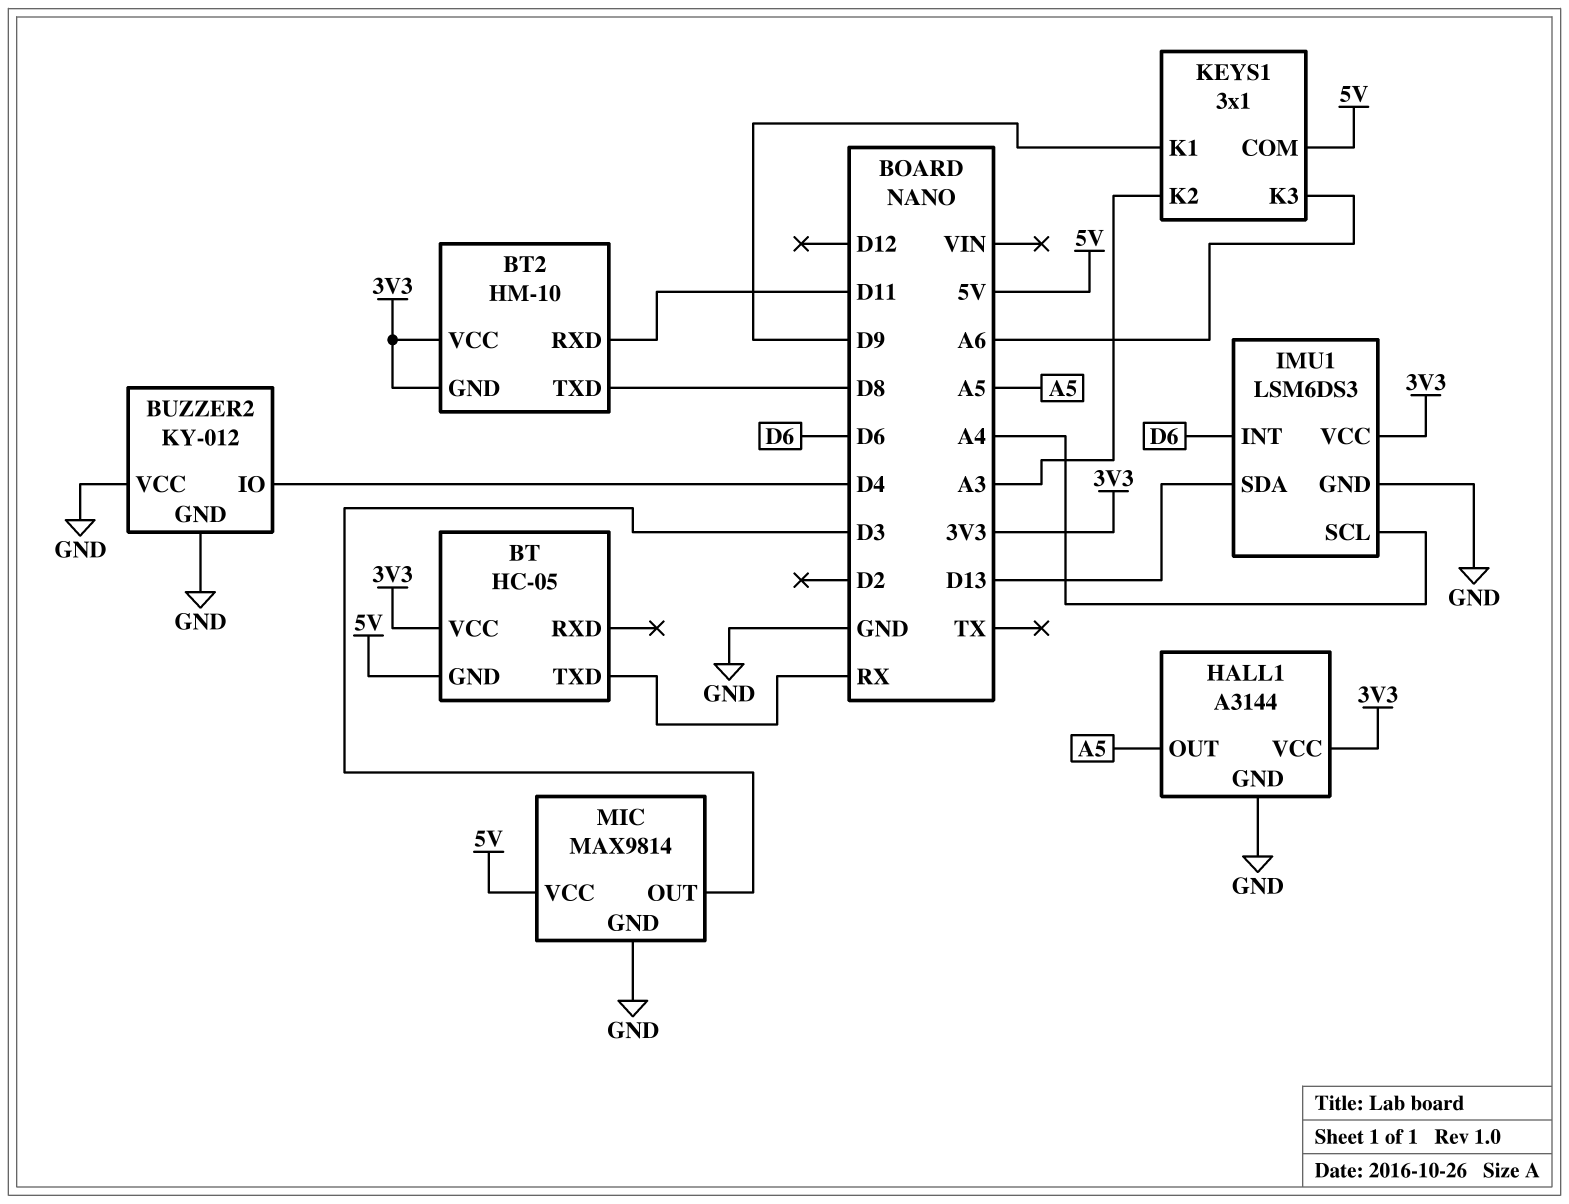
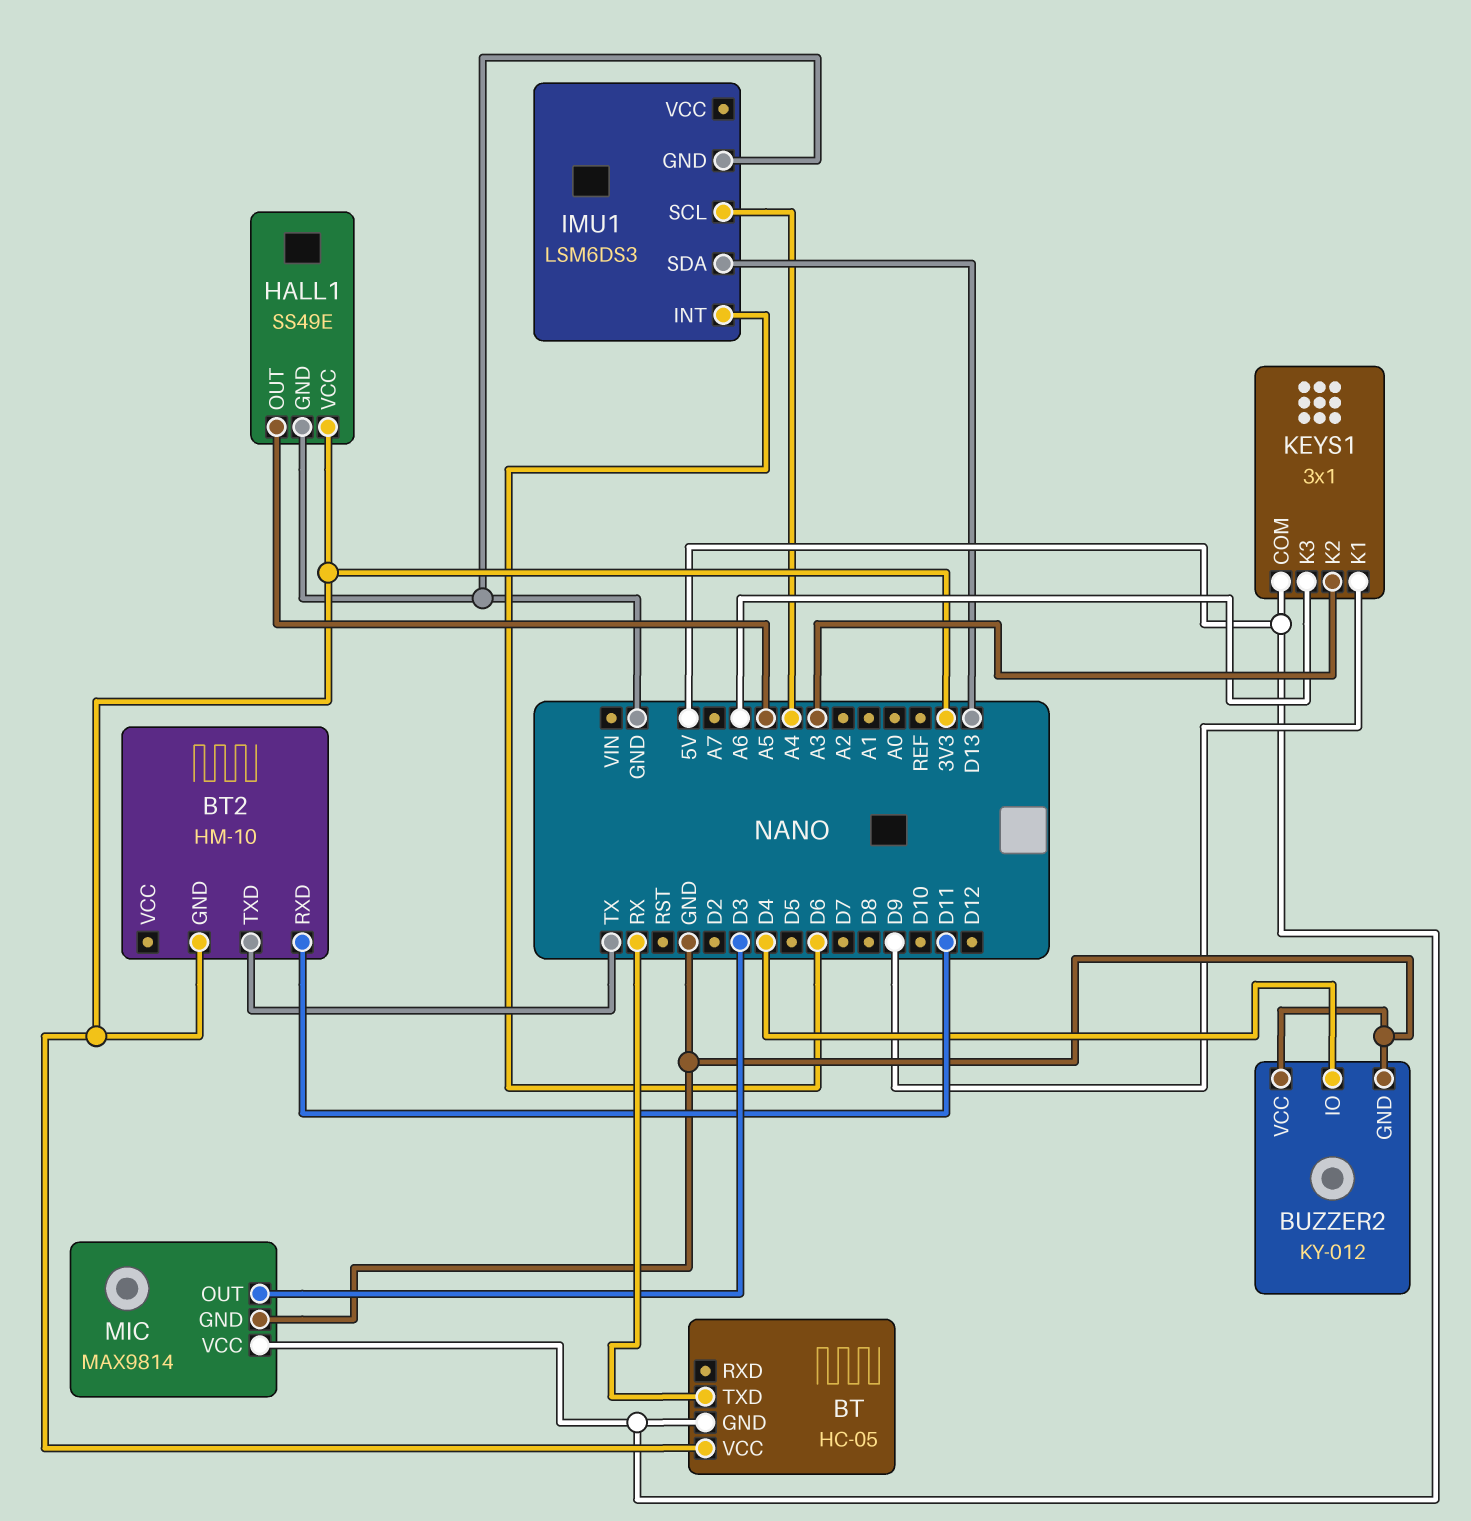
BT2 pin TXD: D8 -> TX
BT2 pin VCC: 3V3 -> none
HALL1: A3144 -> SS49E
IMU1 pin VCC: 3V3 -> none

